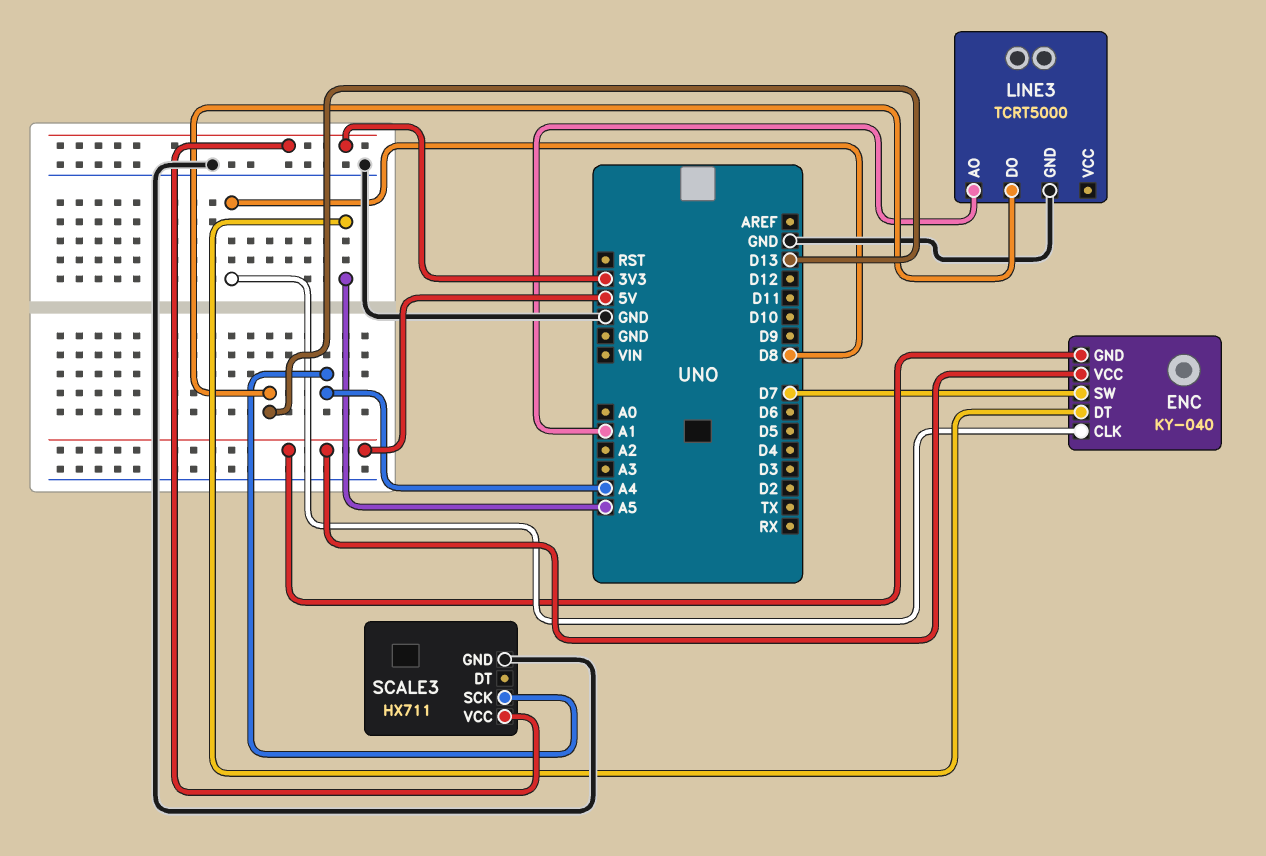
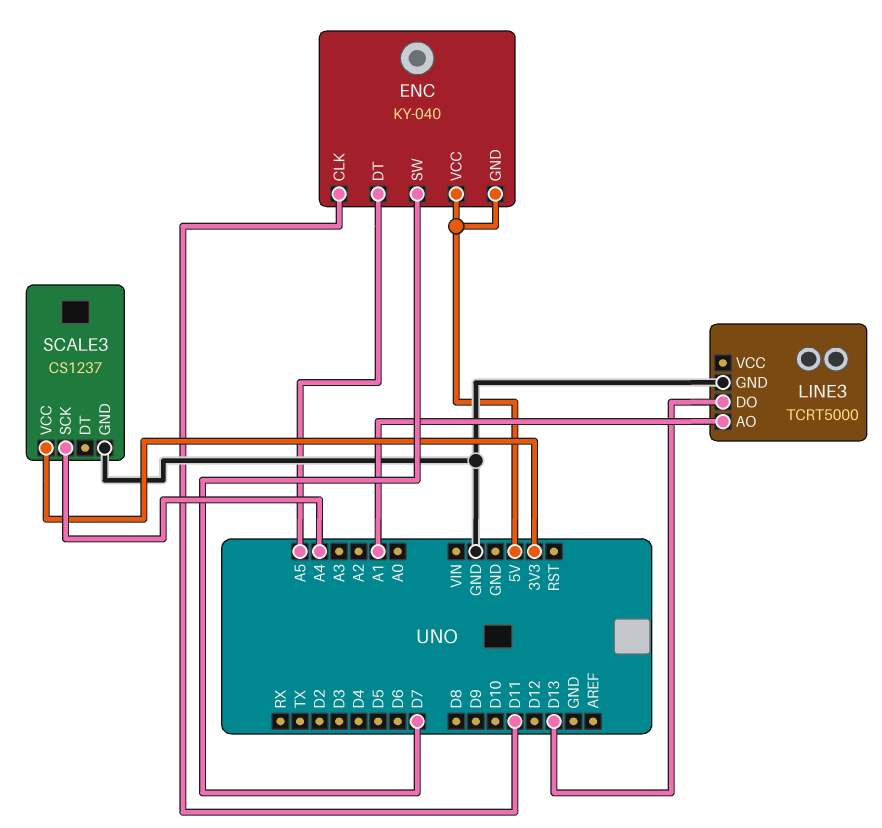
ENC pin CLK: D8 -> D11
SCALE3: HX711 -> CS1237

